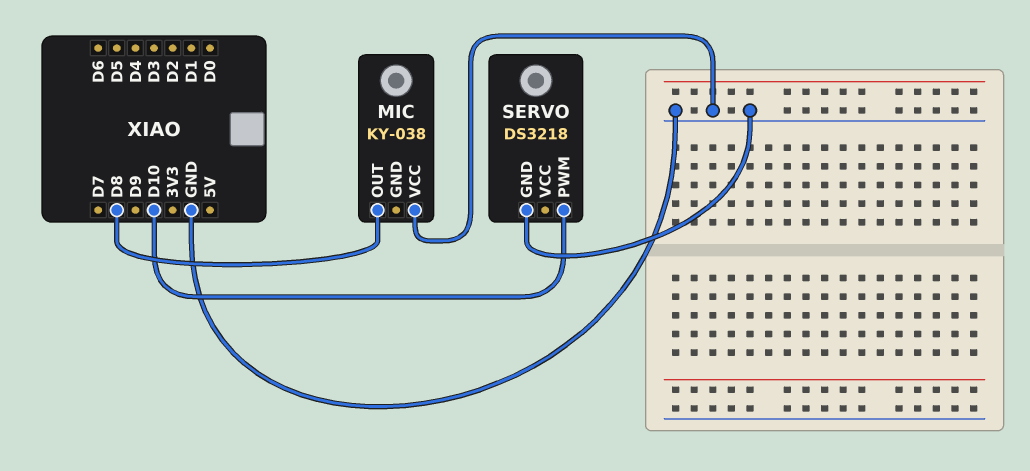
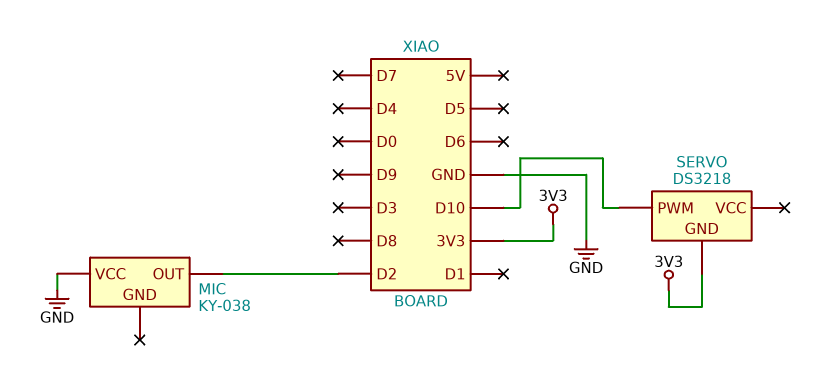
MIC pin OUT: D8 -> D2
SERVO pin GND: GND -> 3V3

